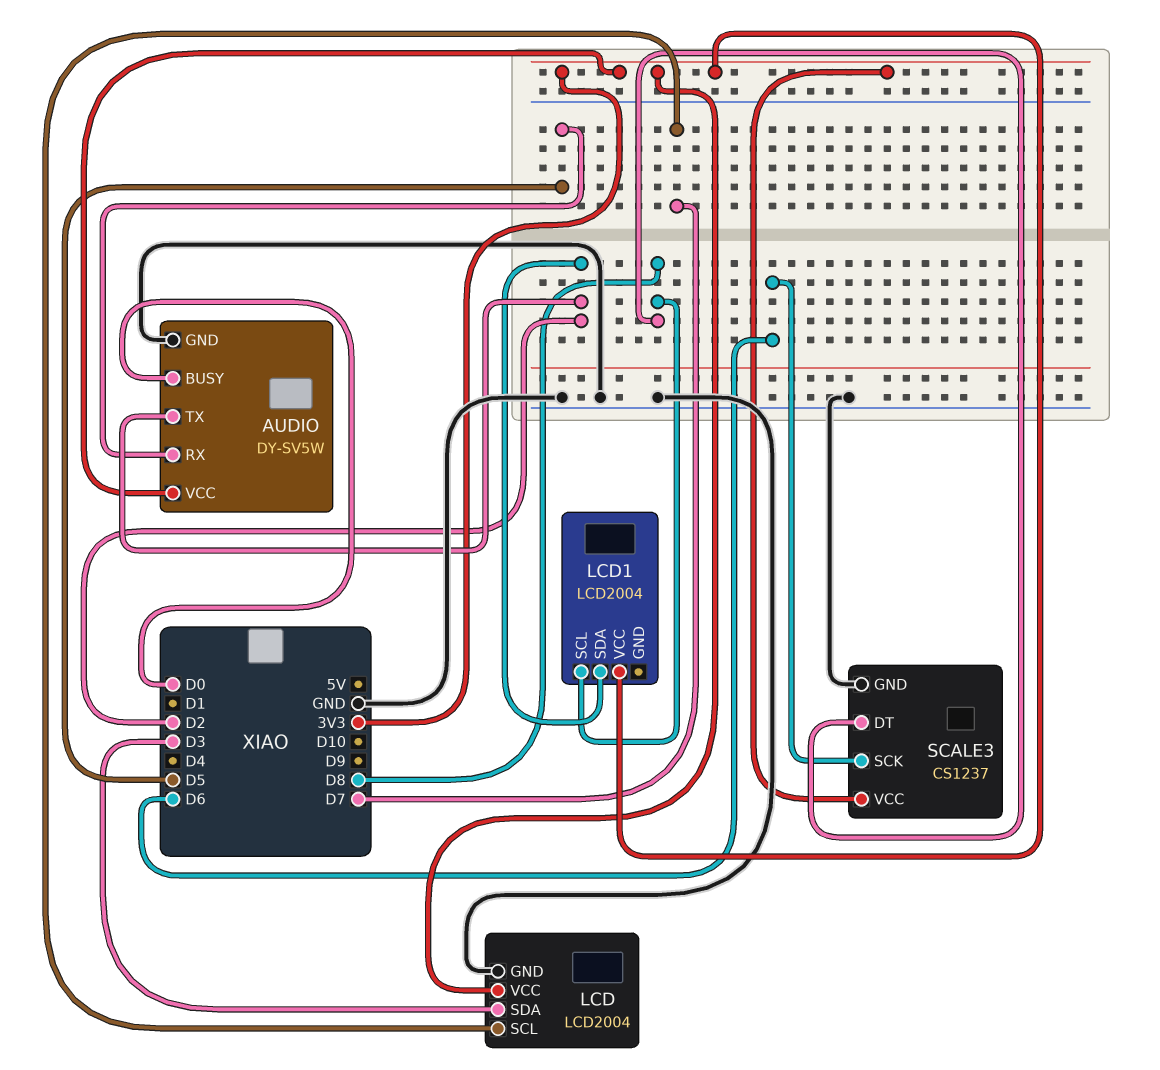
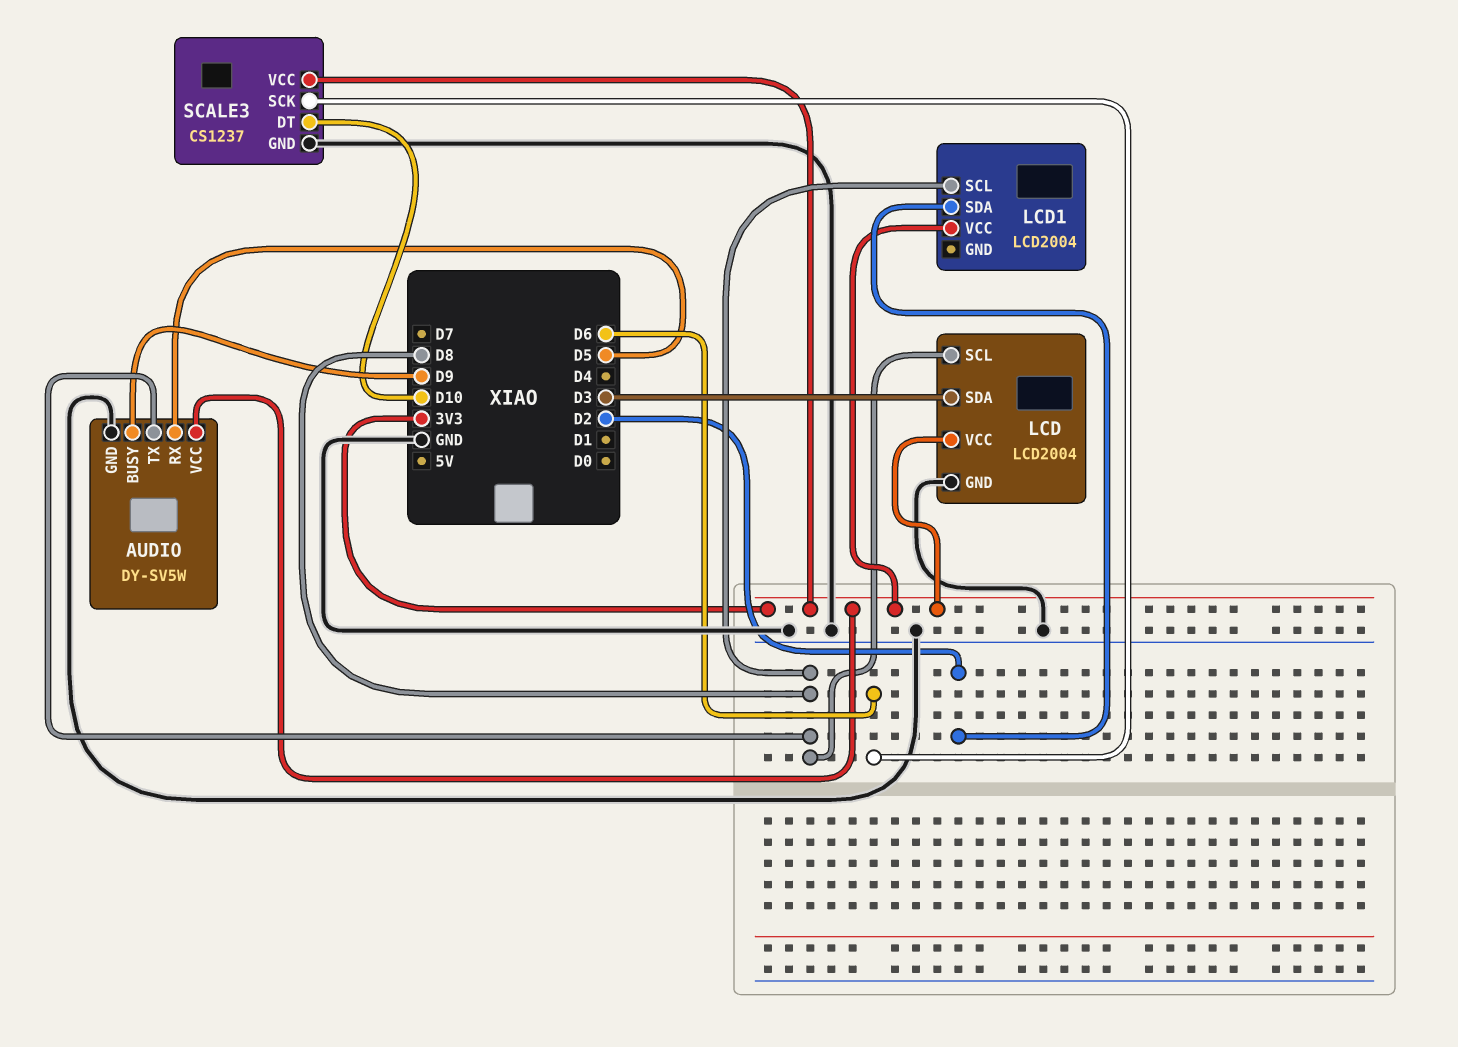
AUDIO pin BUSY: D0 -> D9
AUDIO pin TX: D2 -> D8
LCD pin SCL: D7 -> D8
SCALE3 pin DT: D8 -> D10

